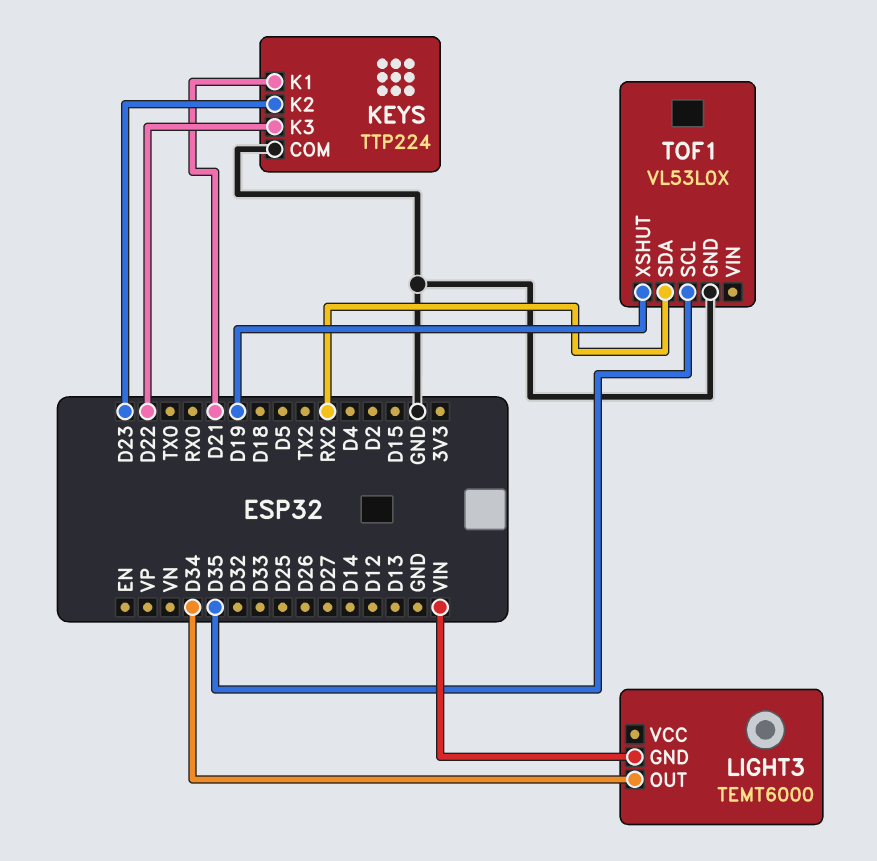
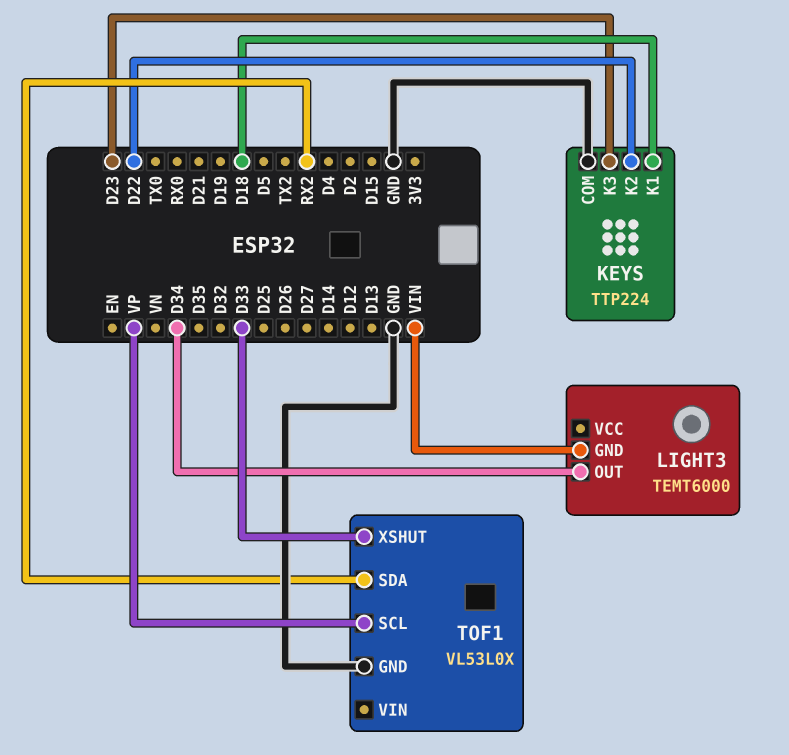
KEYS pin K1: D21 -> D18
KEYS pin K2: D23 -> D22
KEYS pin K3: D22 -> D23
TOF1 pin SCL: D35 -> VP
TOF1 pin XSHUT: D19 -> D33

